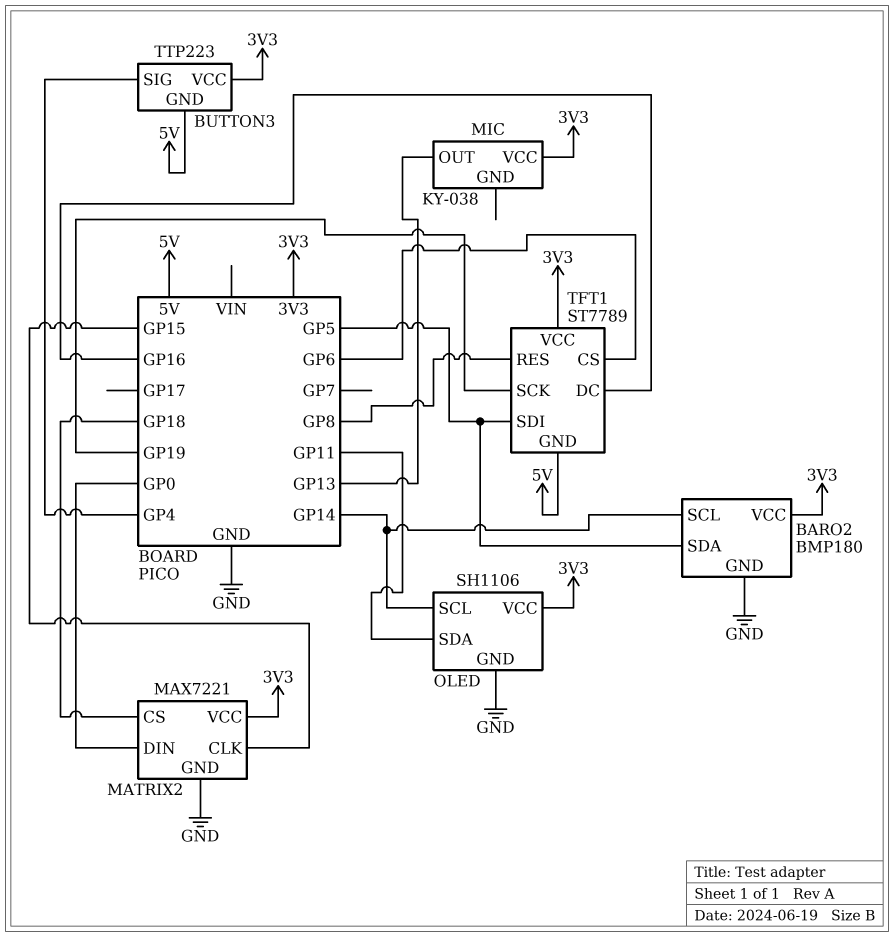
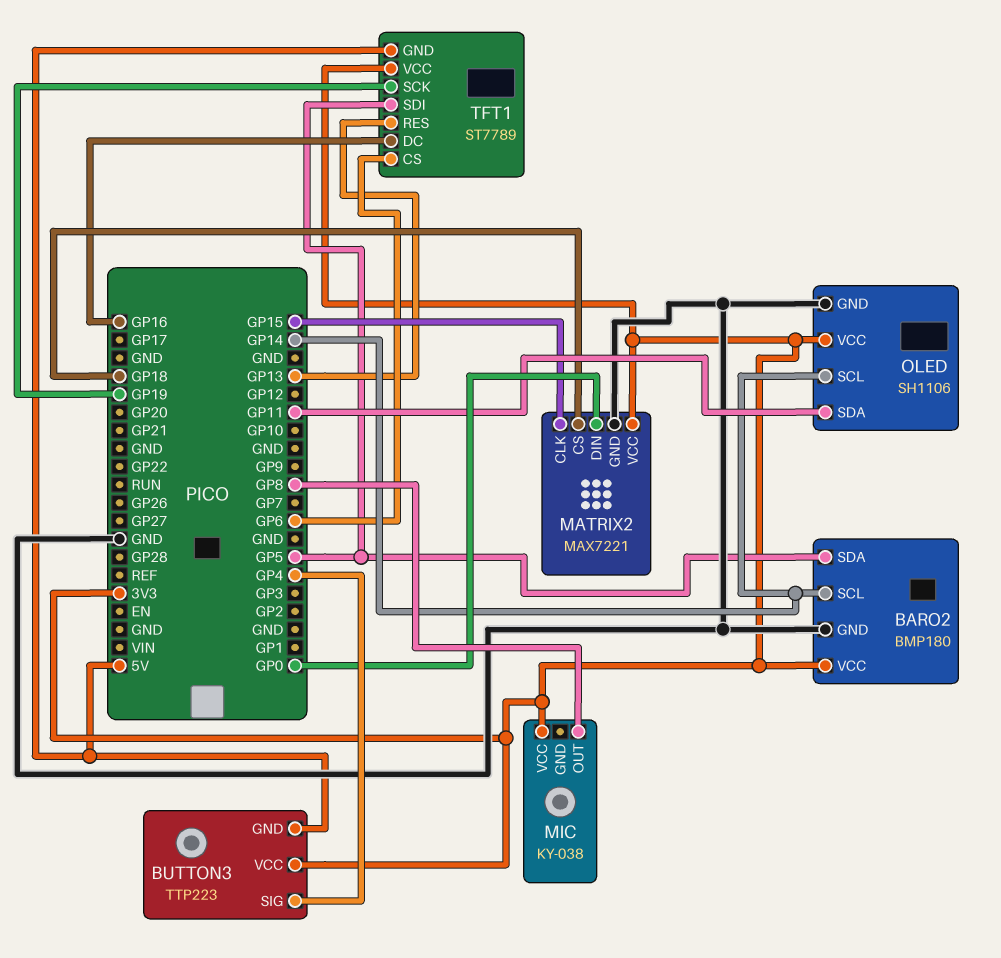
MIC pin OUT: GP13 -> GP8
TFT1 pin RES: GP8 -> GP13

